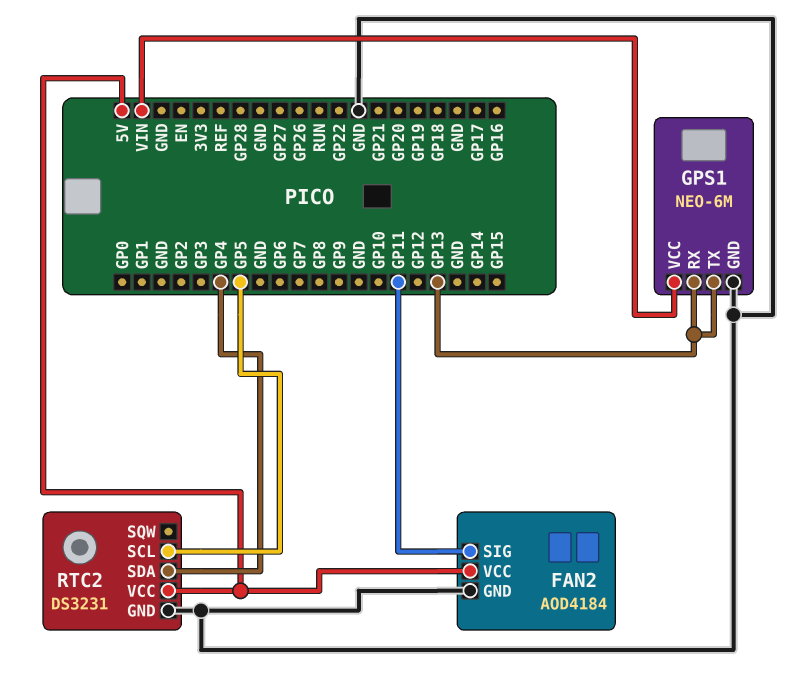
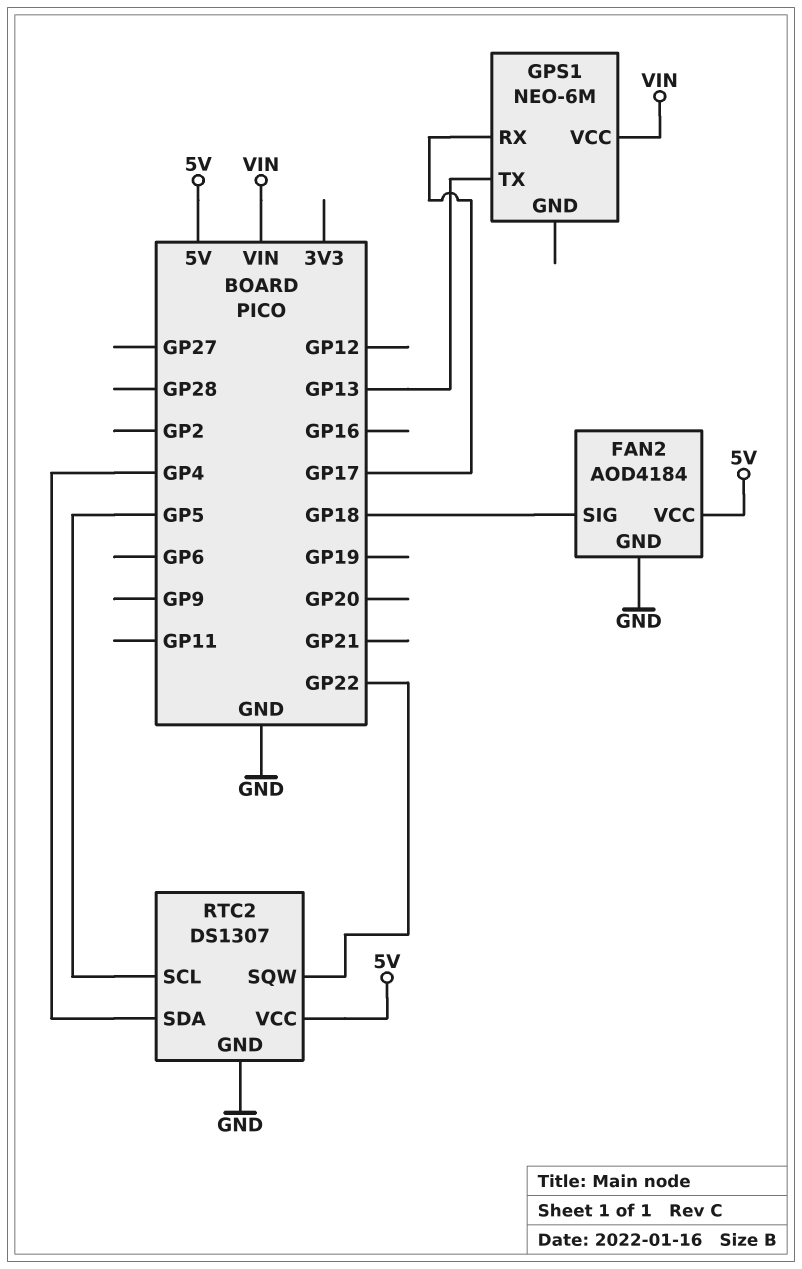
FAN2 pin SIG: GP11 -> GP18
GPS1 pin GND: GND -> none
GPS1 pin RX: GP13 -> GP17
RTC2: DS3231 -> DS1307
RTC2 pin SQW: none -> GP22

